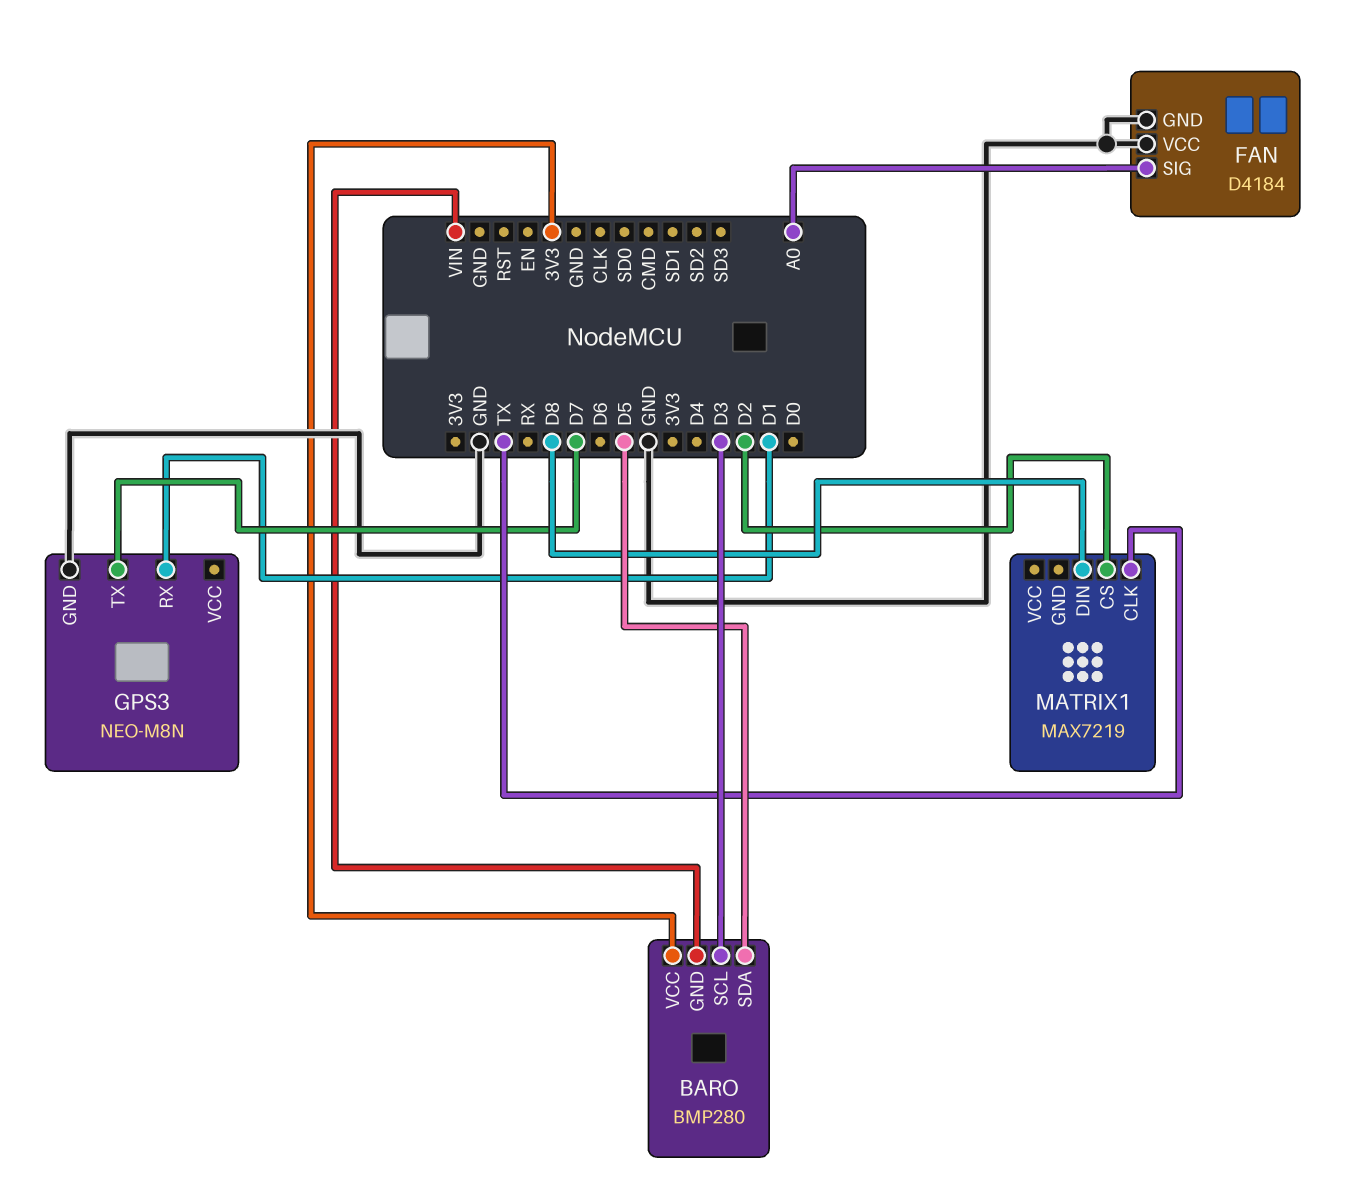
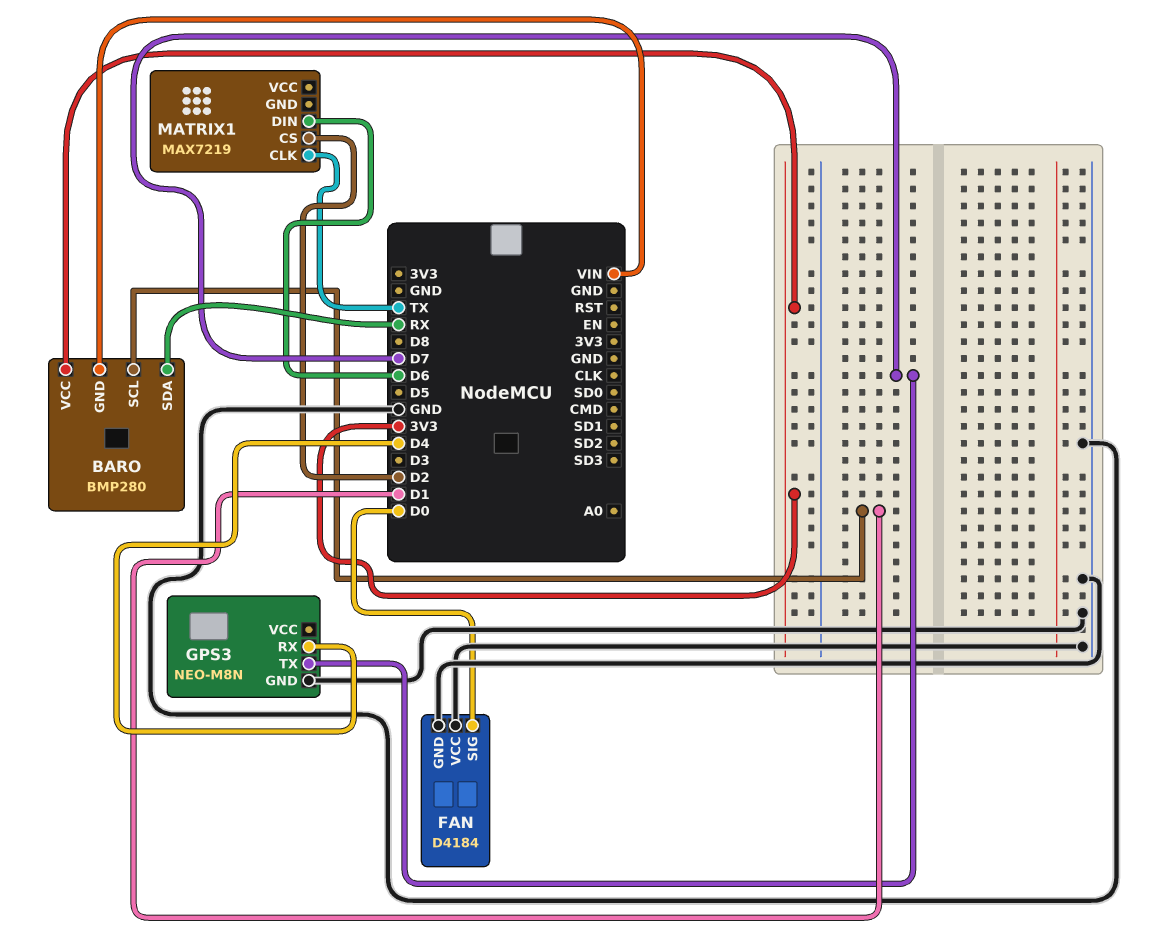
BARO pin SCL: D3 -> D1
BARO pin SDA: D5 -> RX
FAN pin SIG: A0 -> D0
GPS3 pin RX: D1 -> D4
MATRIX1 pin DIN: D8 -> D6

